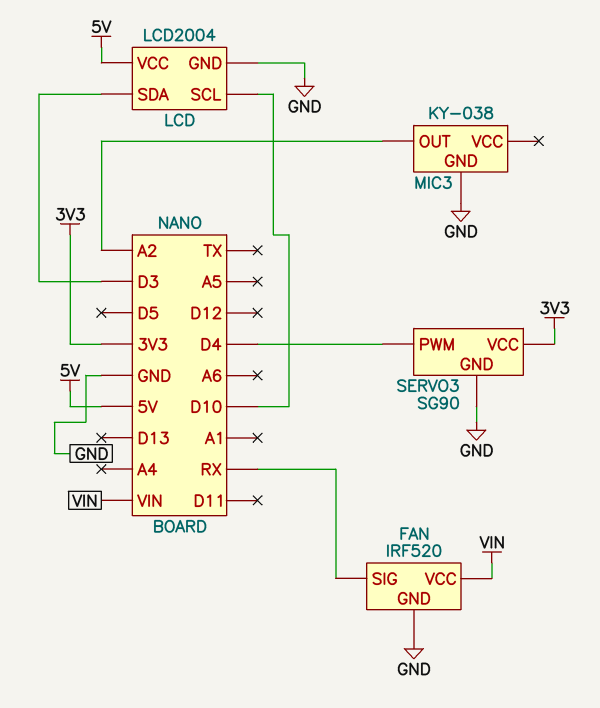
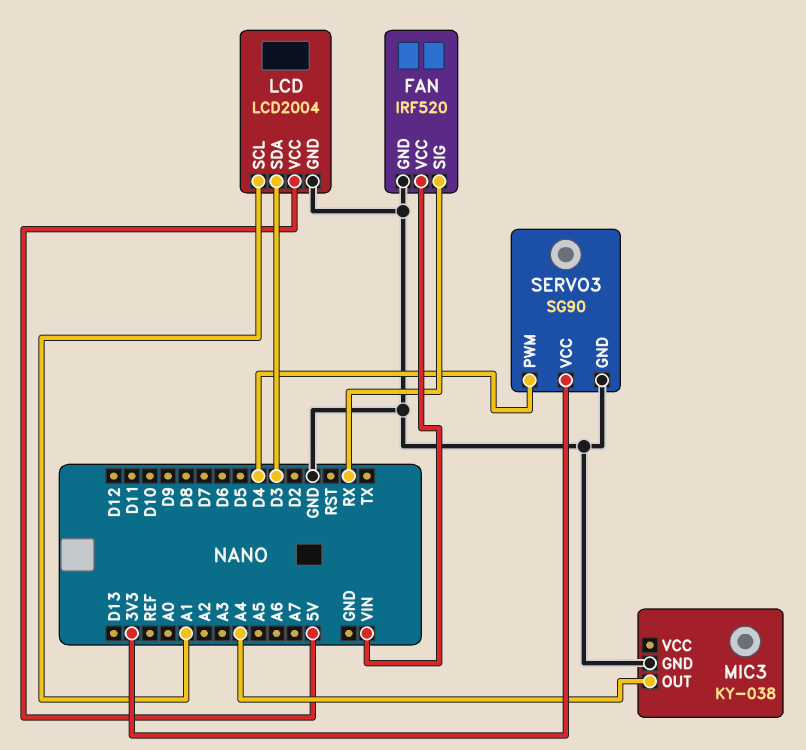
LCD pin SCL: D10 -> A1
MIC3 pin OUT: A2 -> A4

